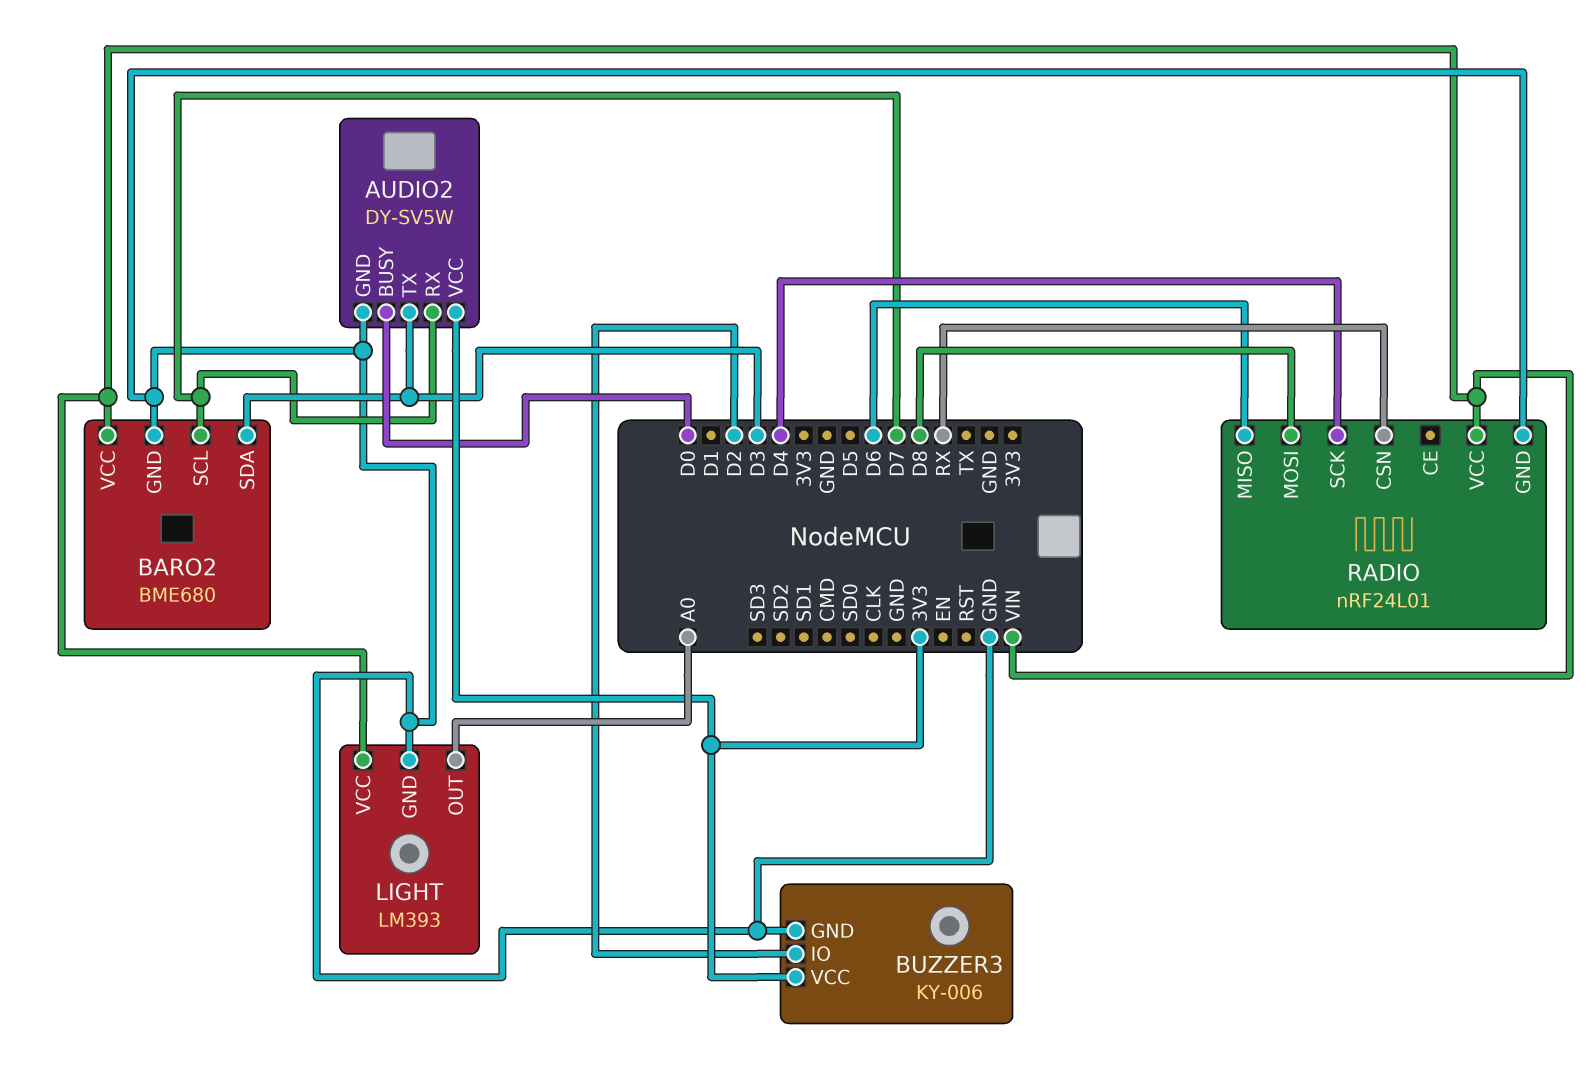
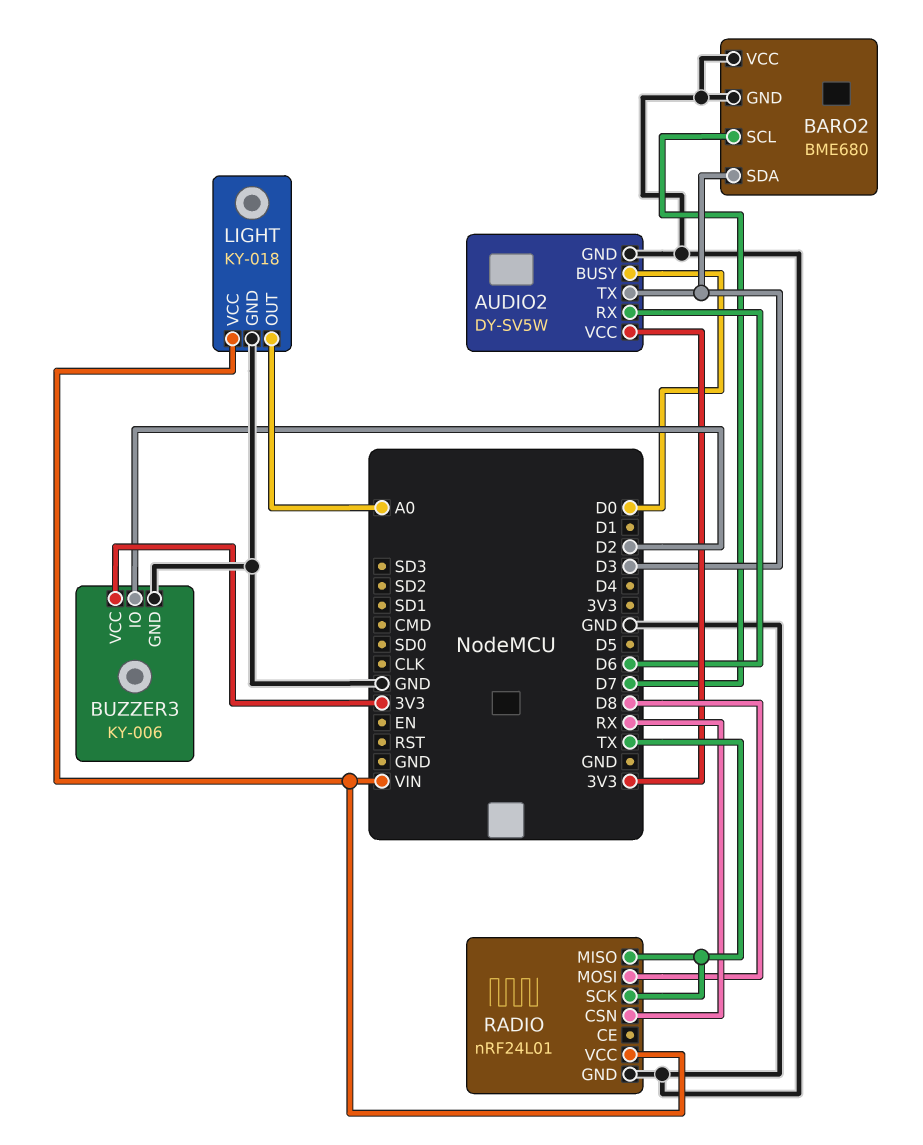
AUDIO2 pin RX: D7 -> D6
BARO2 pin VCC: VIN -> GND
LIGHT: LM393 -> KY-018
RADIO pin MISO: D6 -> TX
RADIO pin SCK: D4 -> TX

